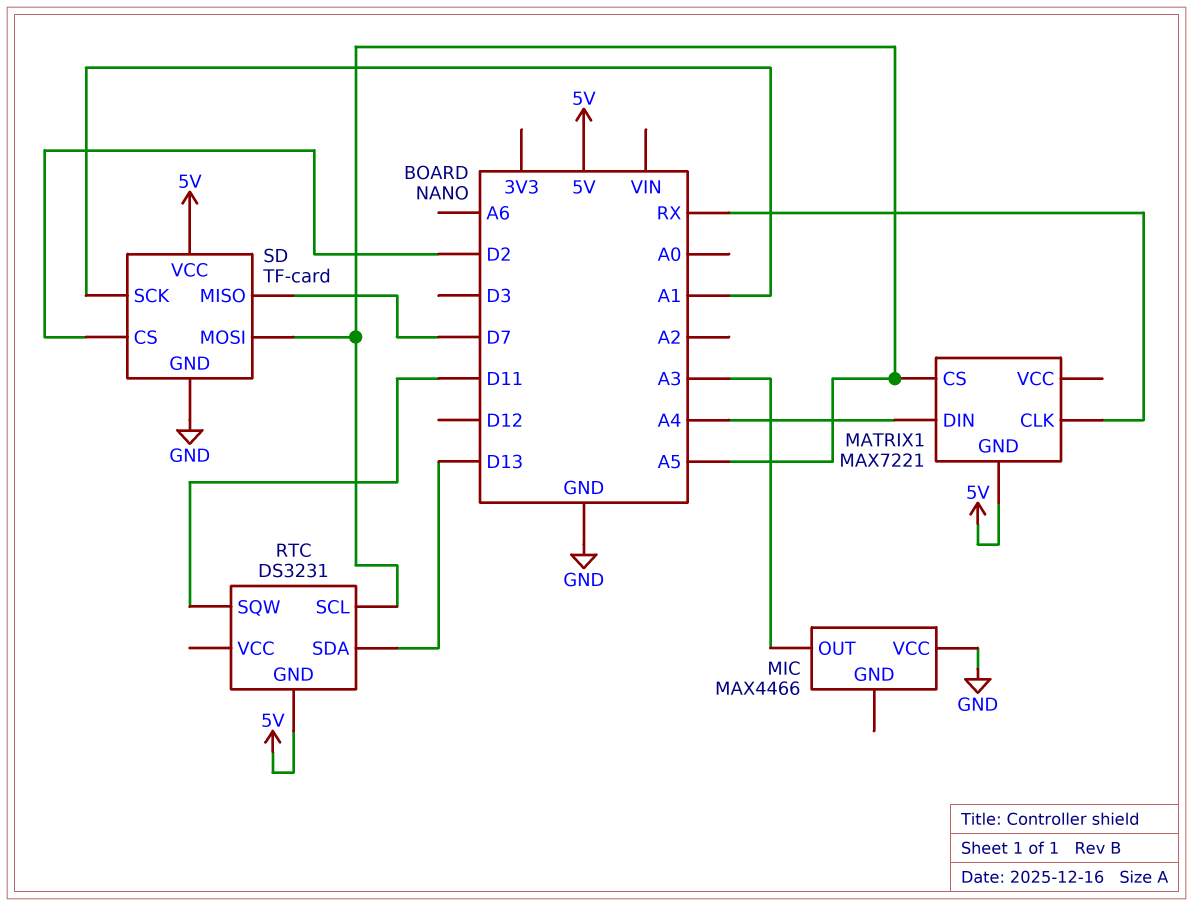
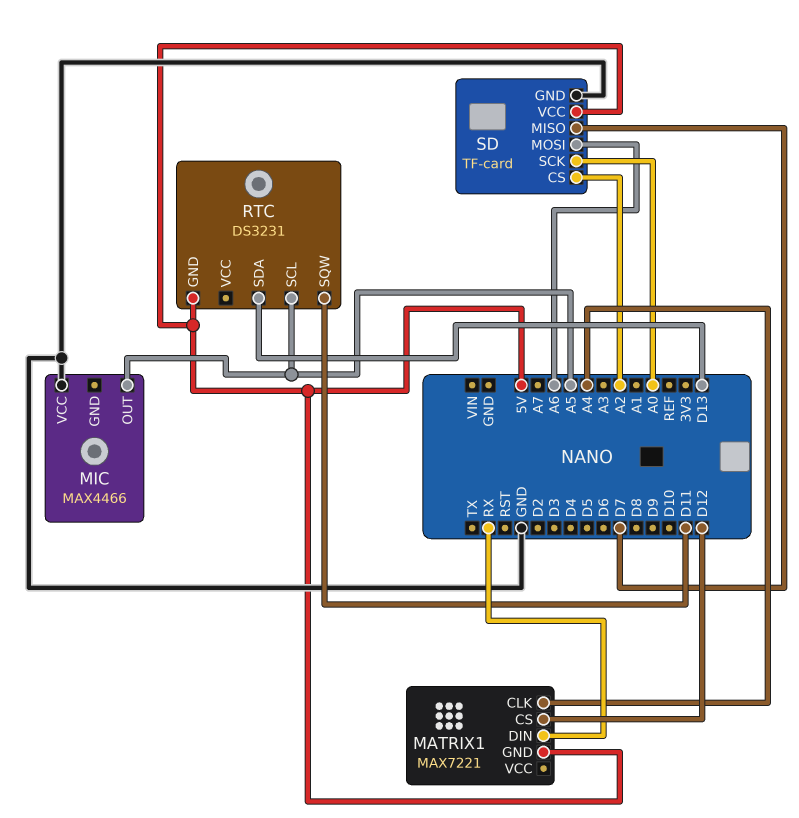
MATRIX1 pin CLK: RX -> A4
MATRIX1 pin CS: A5 -> D12
MATRIX1 pin DIN: A4 -> RX
MIC pin OUT: A3 -> A5
SD pin CS: D2 -> A2
SD pin MOSI: A5 -> A6
SD pin SCK: A1 -> A0

